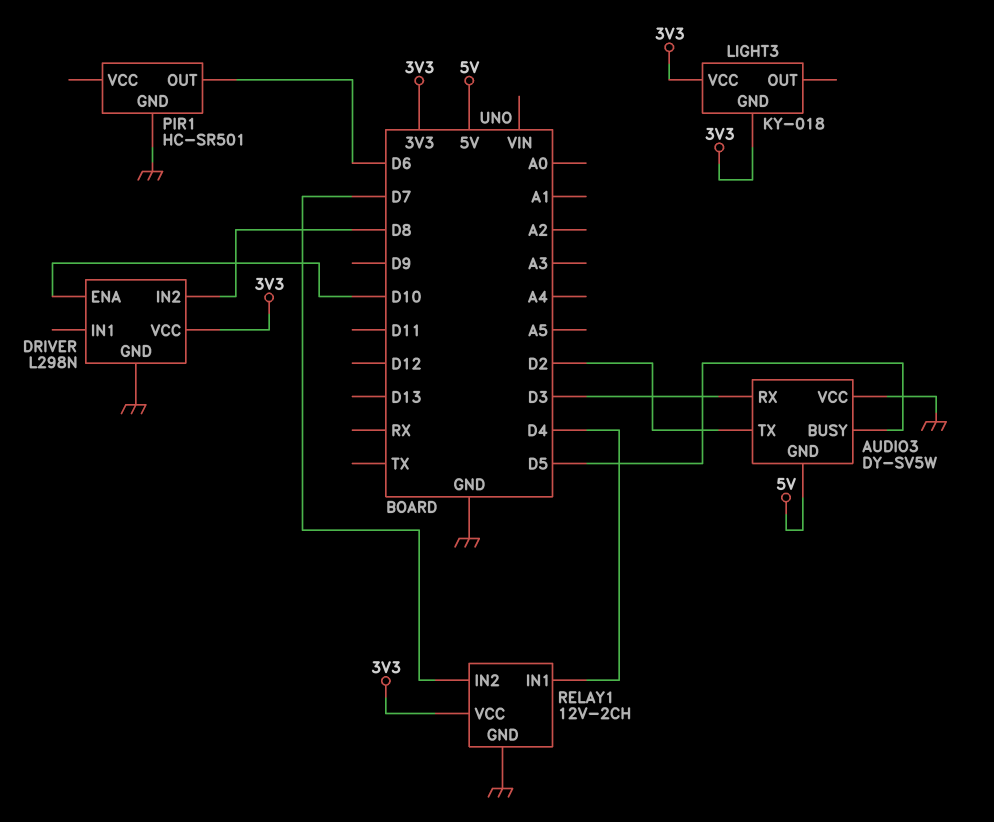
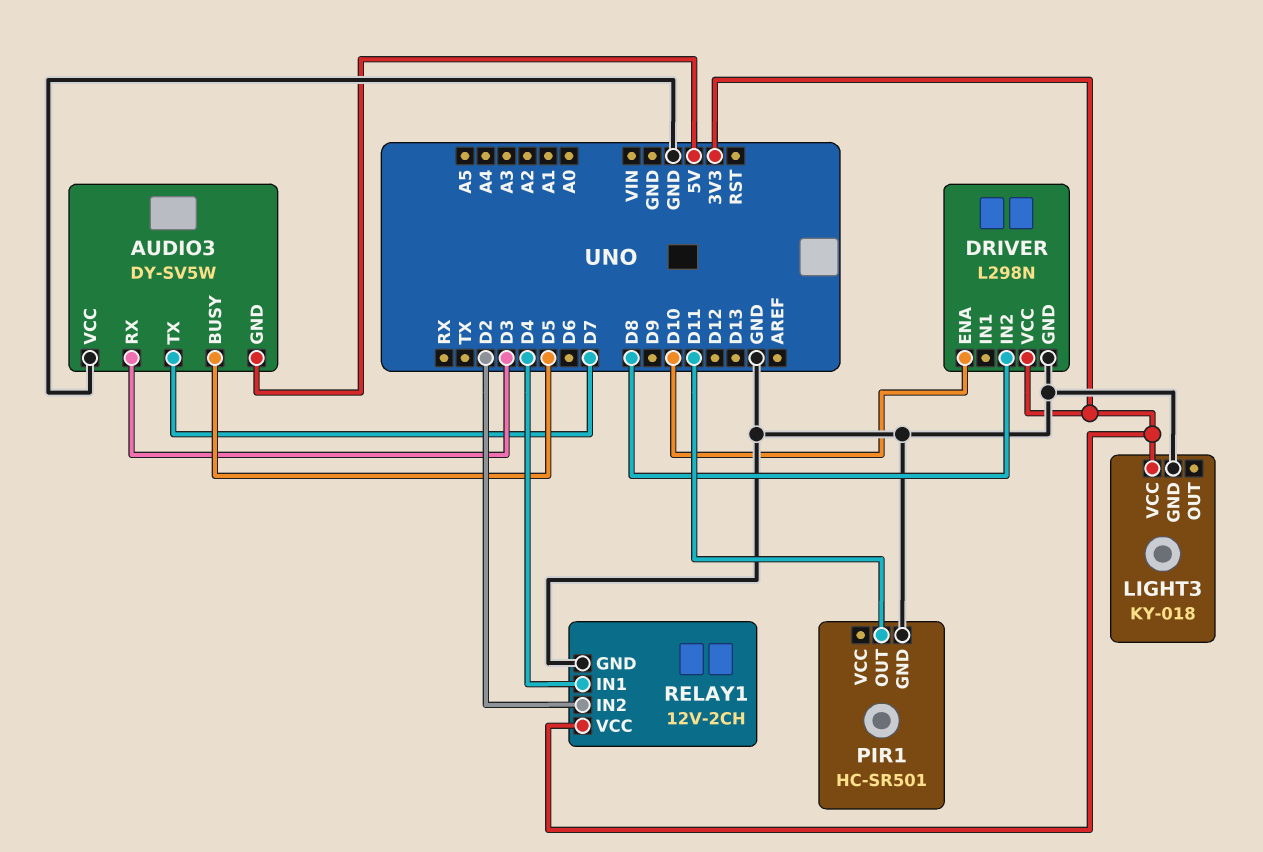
AUDIO3 pin TX: D2 -> D7
LIGHT3 pin GND: 3V3 -> GND
PIR1 pin OUT: D6 -> D11
RELAY1 pin IN2: D7 -> D2

